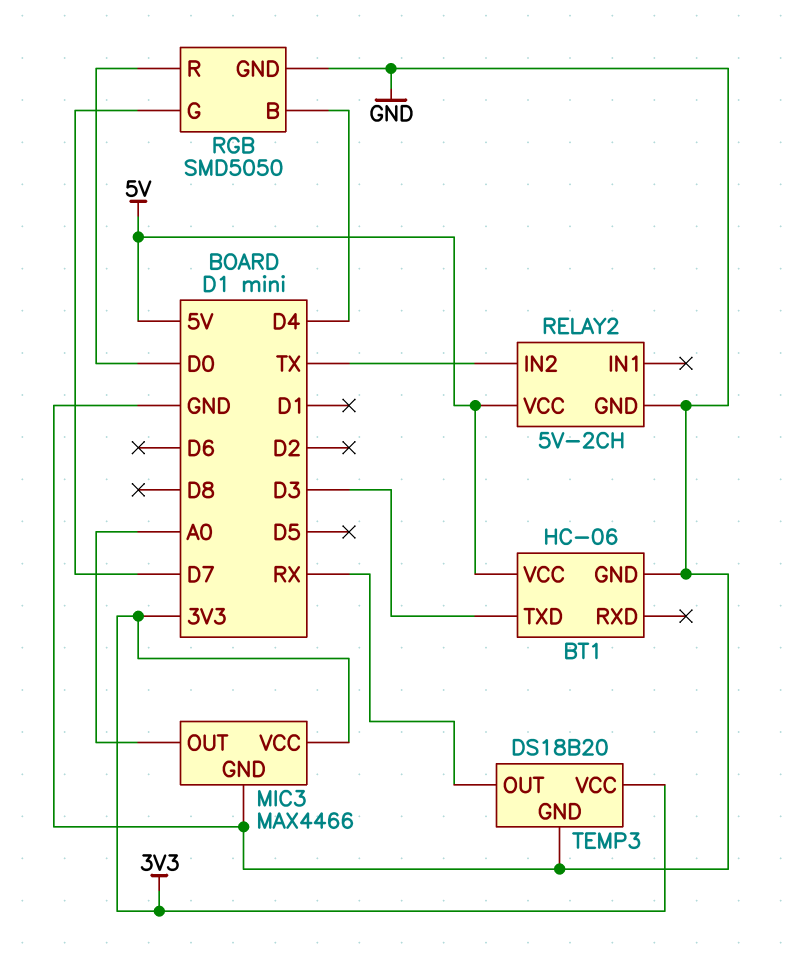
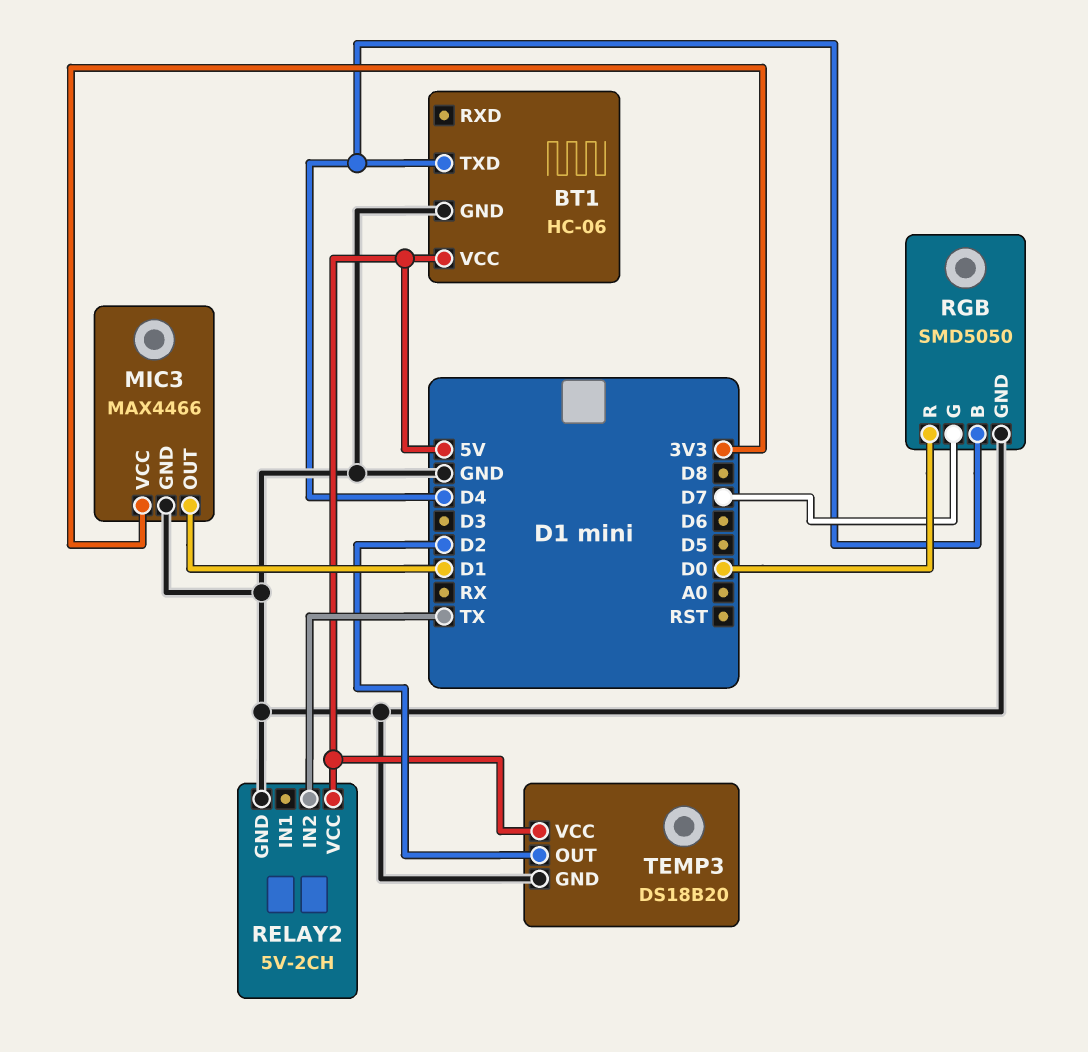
BT1 pin TXD: D3 -> D4
MIC3 pin OUT: A0 -> D1
TEMP3 pin OUT: RX -> D2
TEMP3 pin VCC: 3V3 -> 5V

